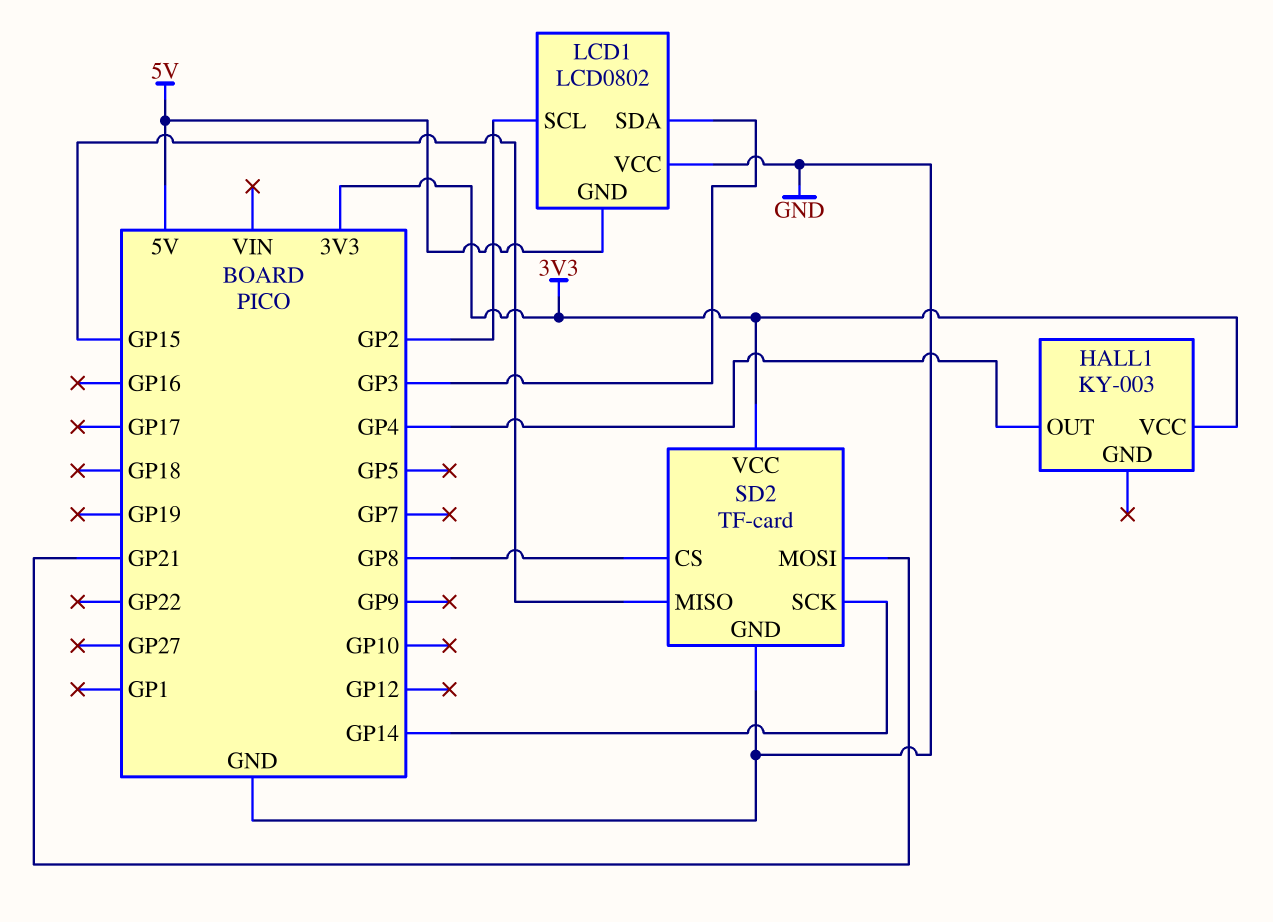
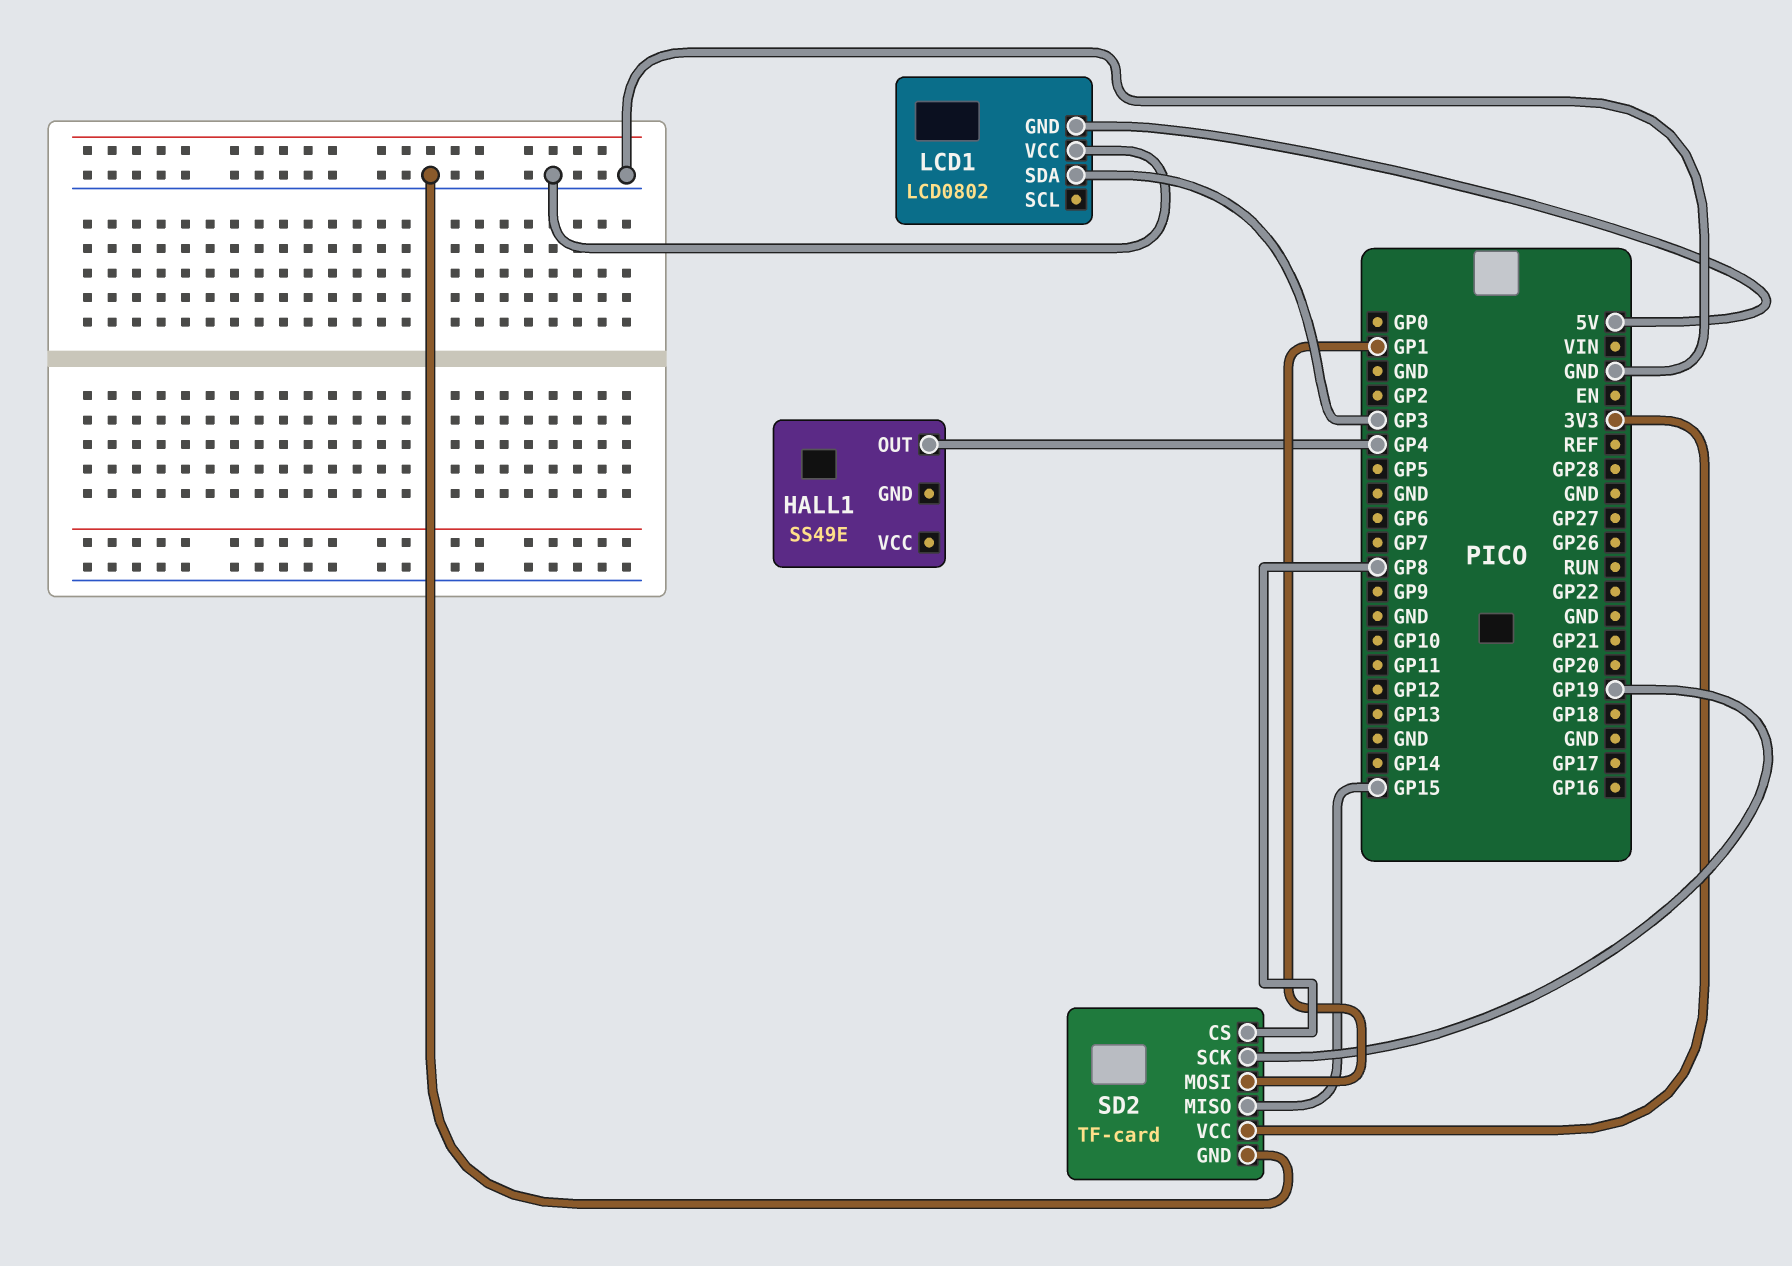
HALL1: KY-003 -> SS49E
HALL1 pin VCC: 3V3 -> none
LCD1 pin SCL: GP2 -> none
SD2 pin MOSI: GP21 -> GP1
SD2 pin SCK: GP14 -> GP19

